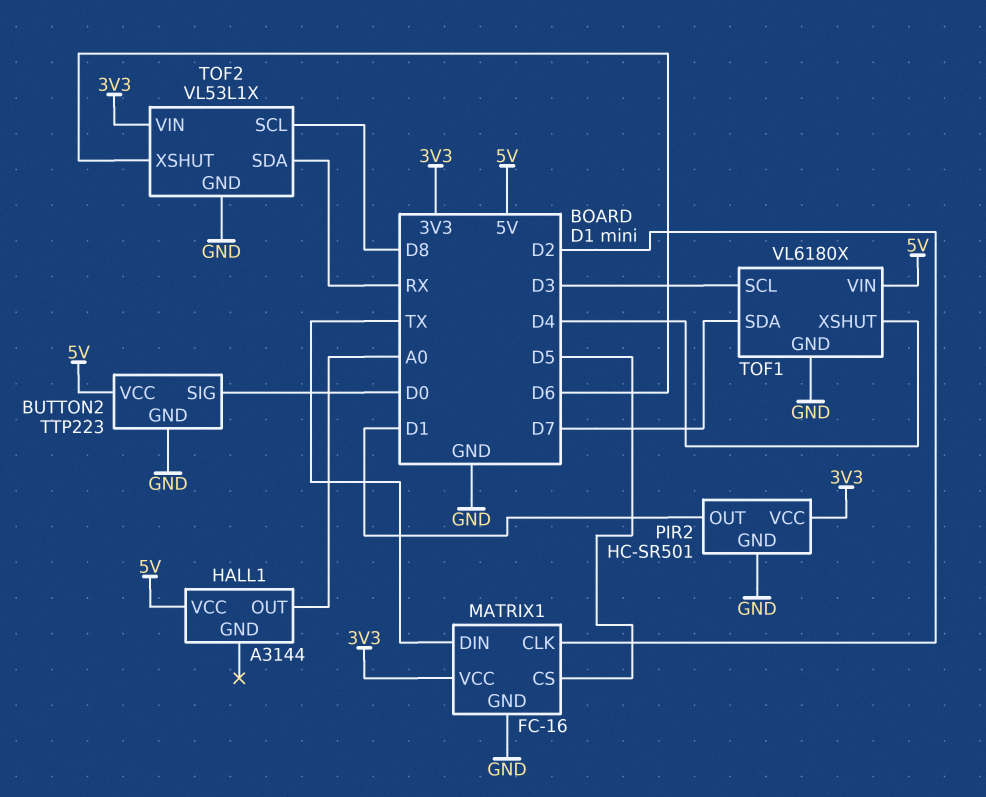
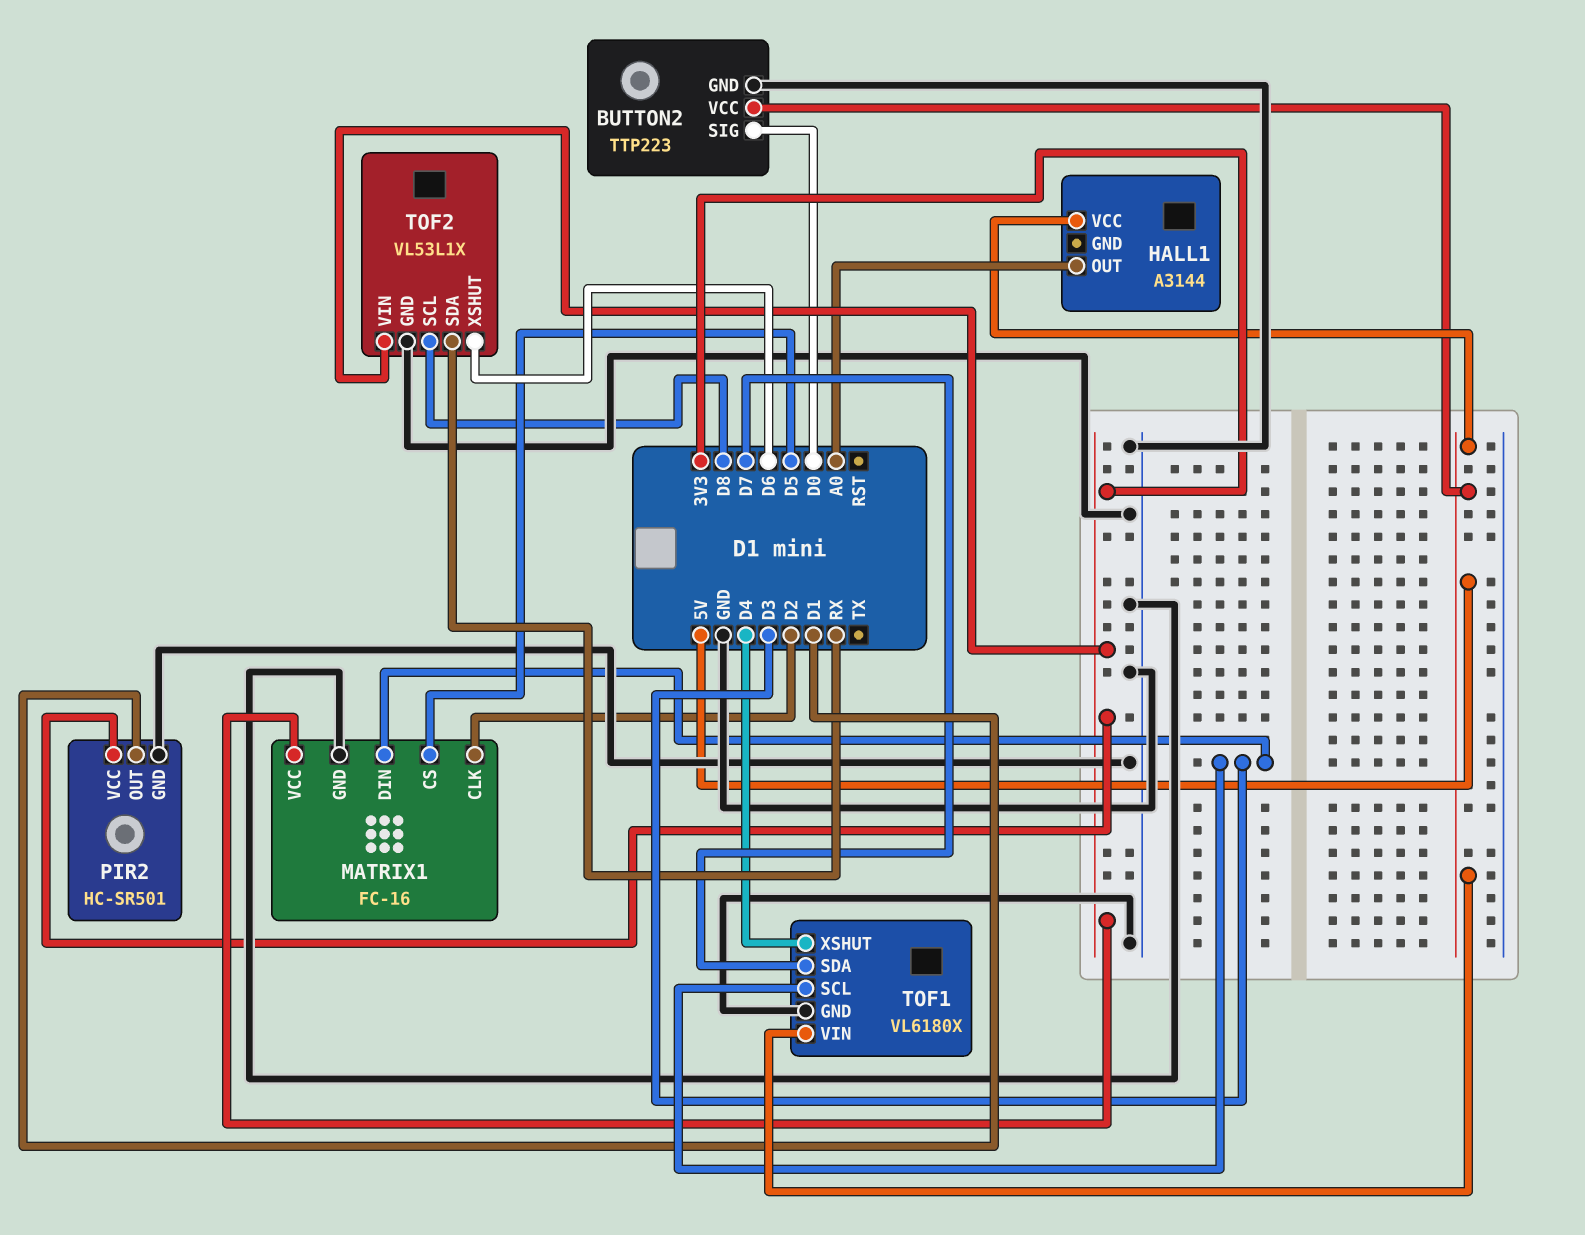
MATRIX1 pin DIN: TX -> D3

